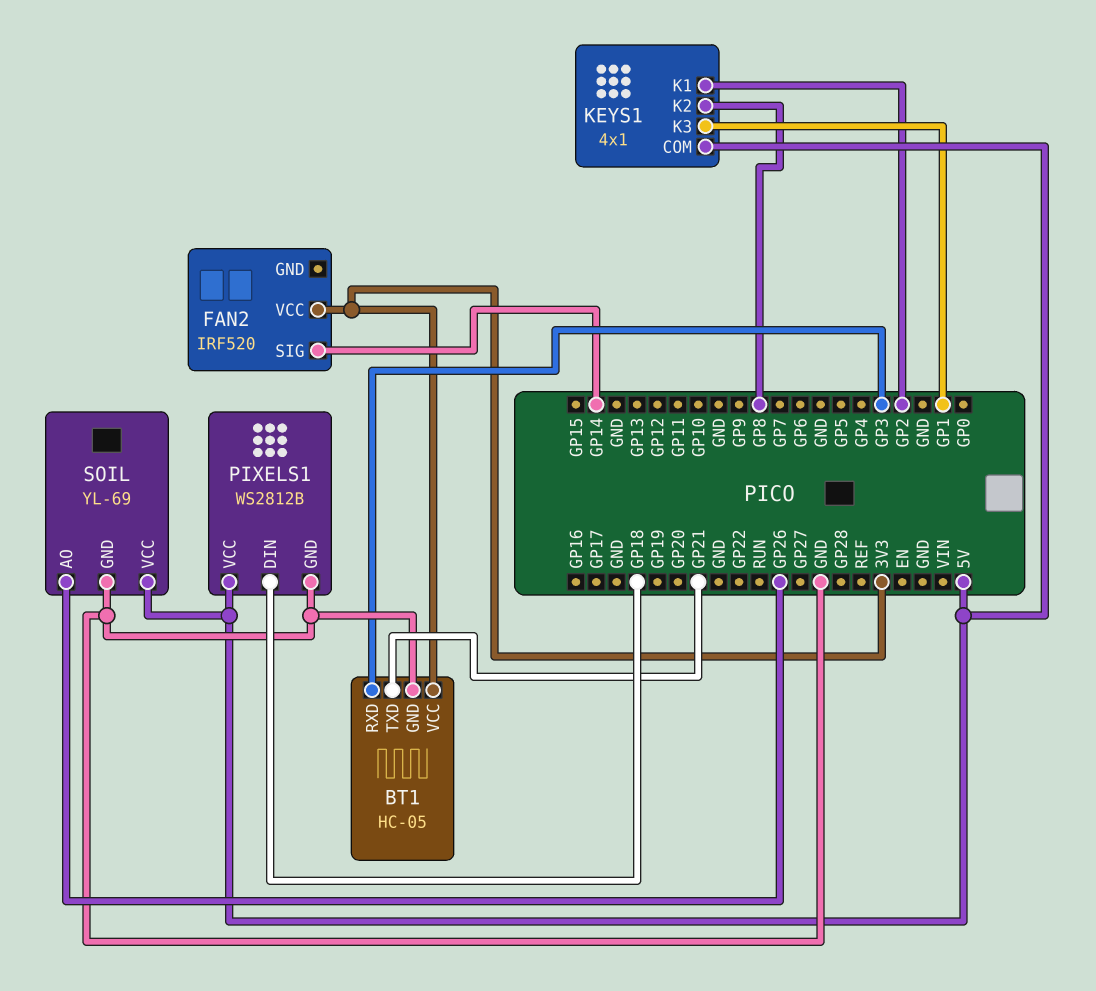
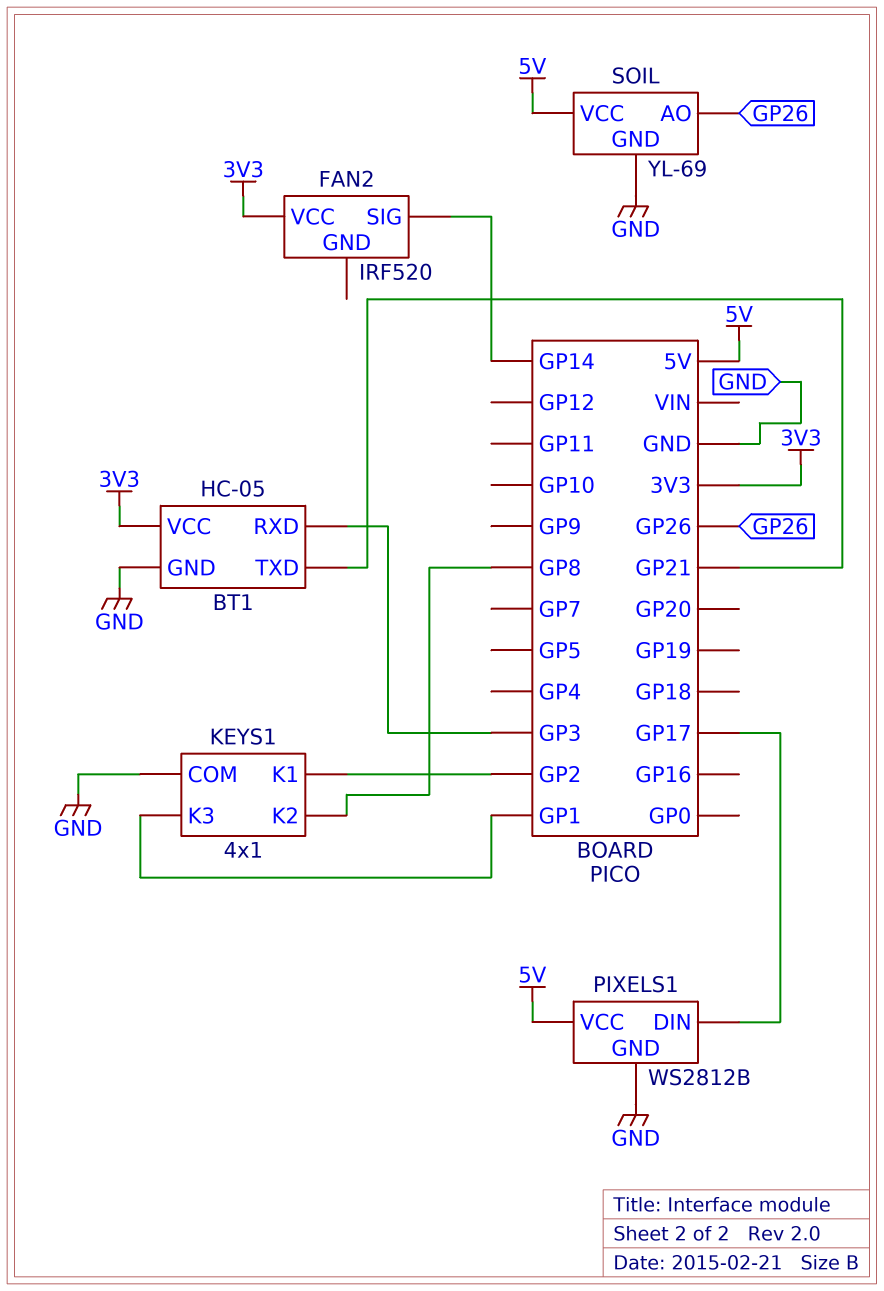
KEYS1 pin COM: 5V -> GND
PIXELS1 pin DIN: GP18 -> GP17

